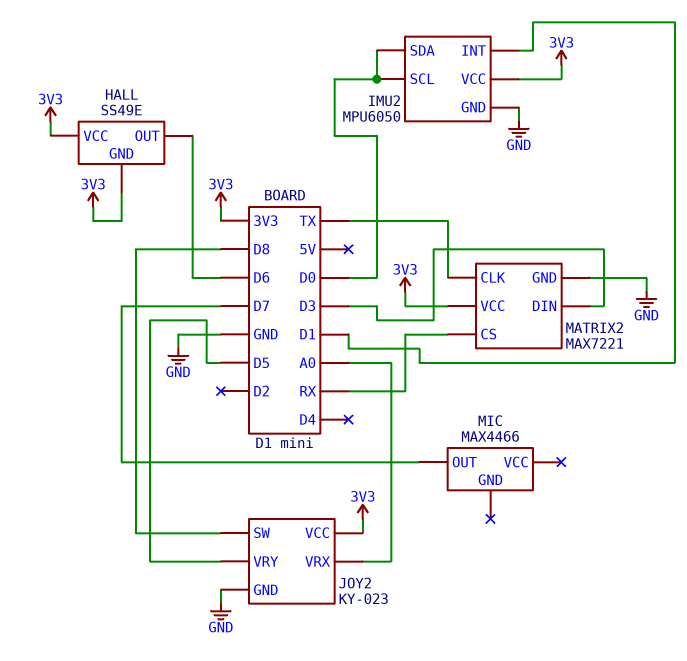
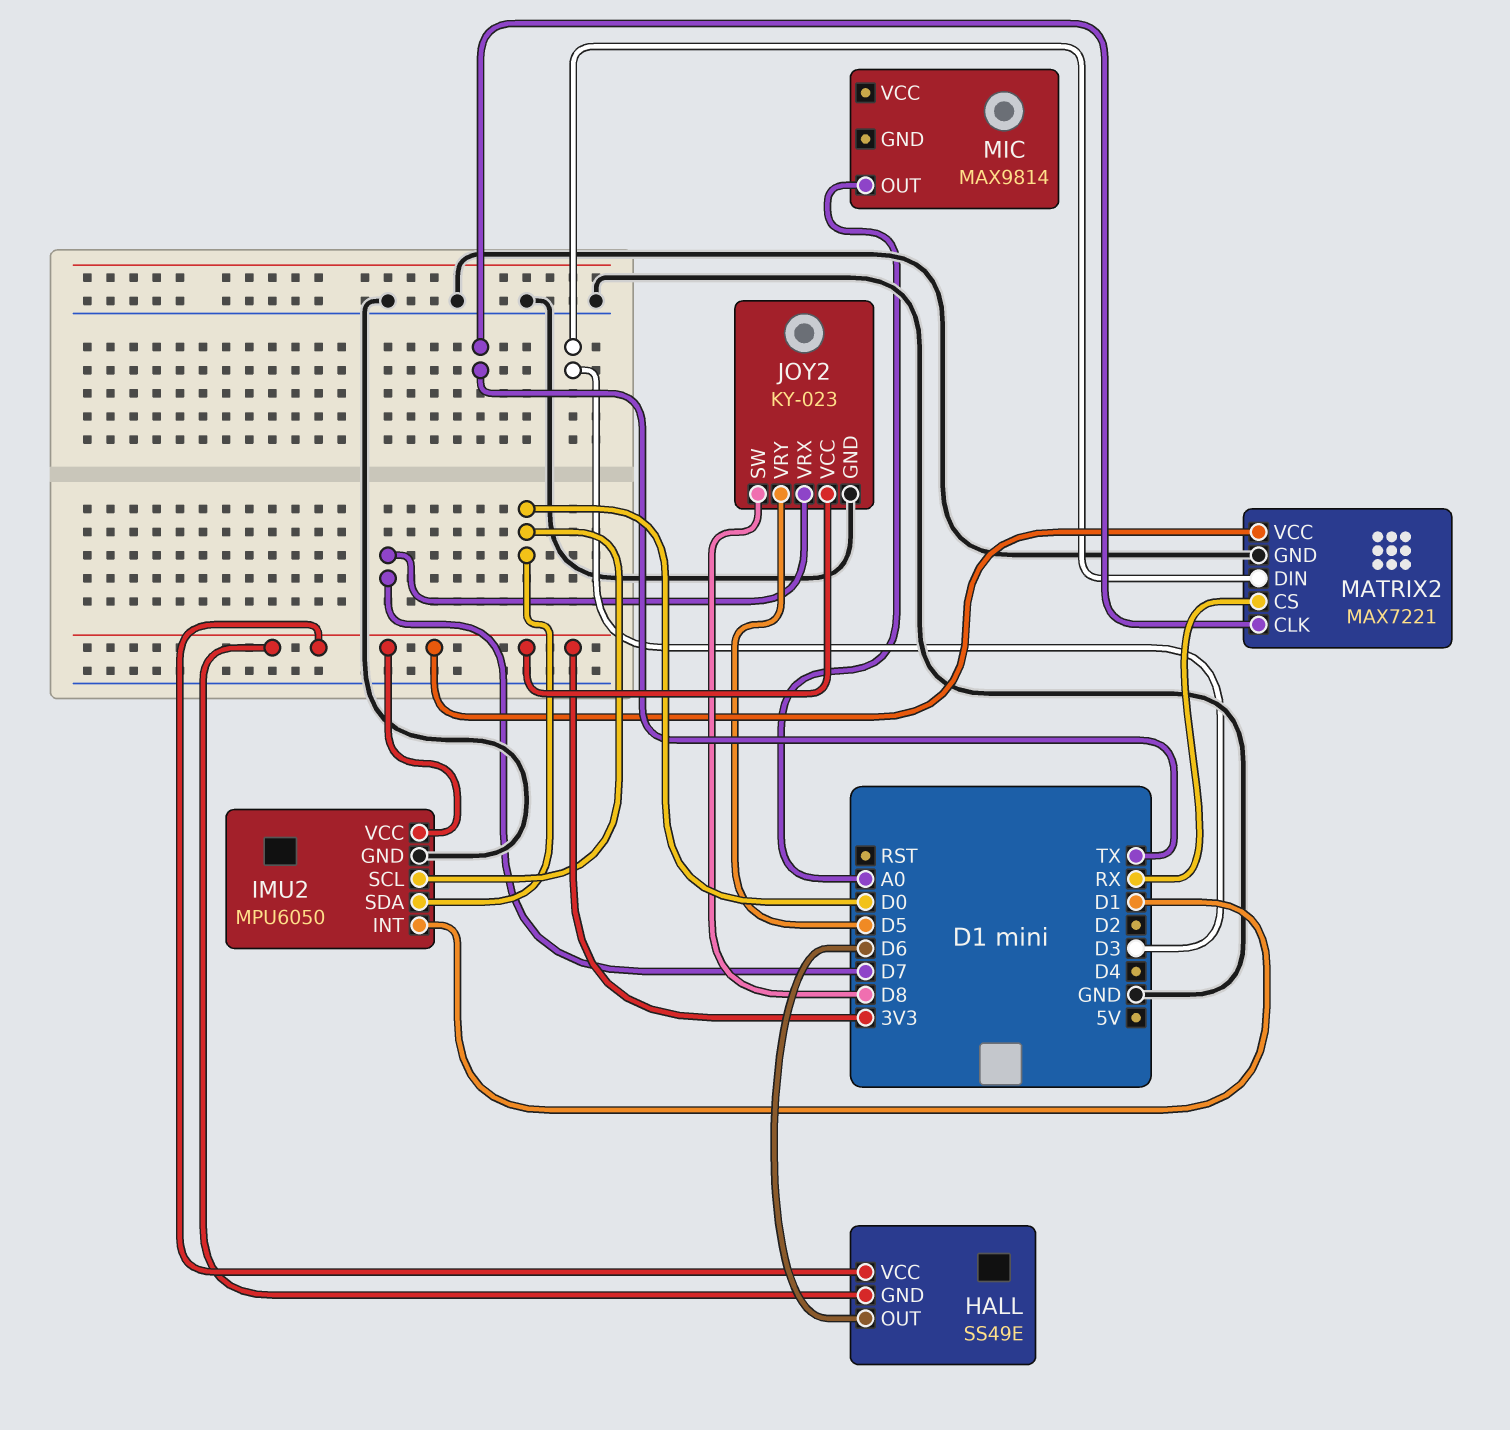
JOY2 pin VRX: A0 -> D7
MIC: MAX4466 -> MAX9814
MIC pin OUT: D7 -> A0

